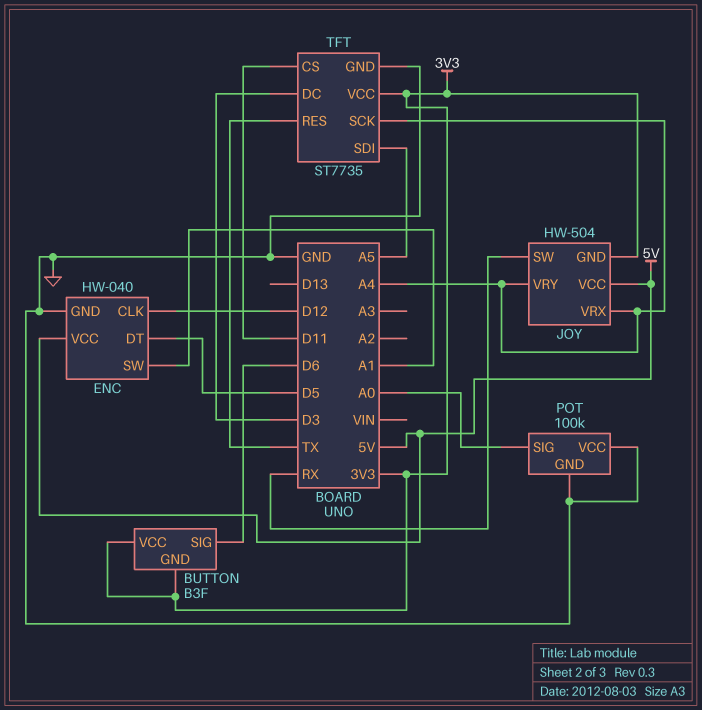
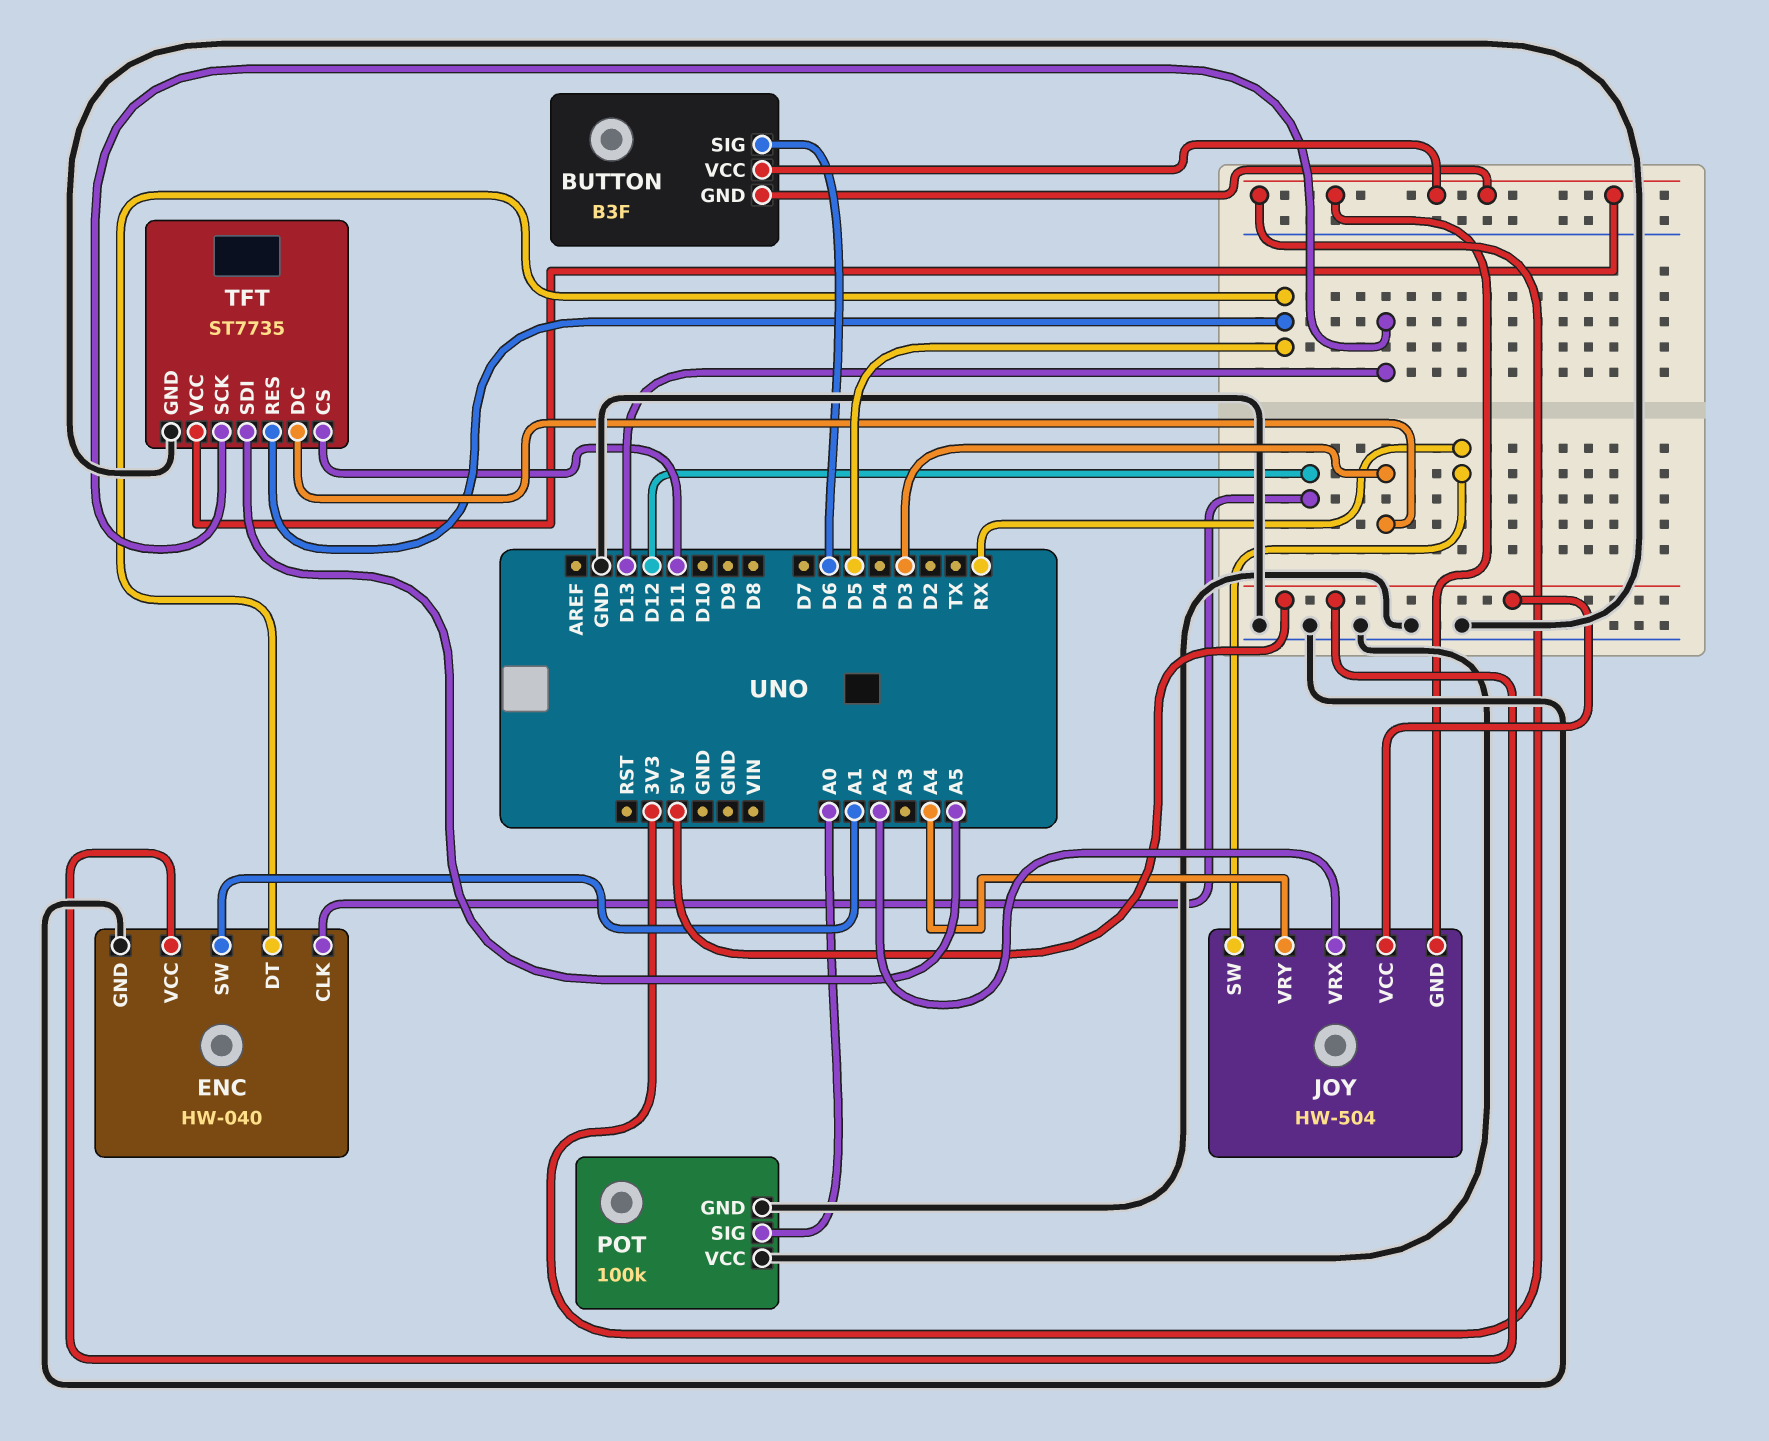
JOY pin VRX: A4 -> A2
TFT pin RES: TX -> D5
TFT pin SCK: A4 -> D13

